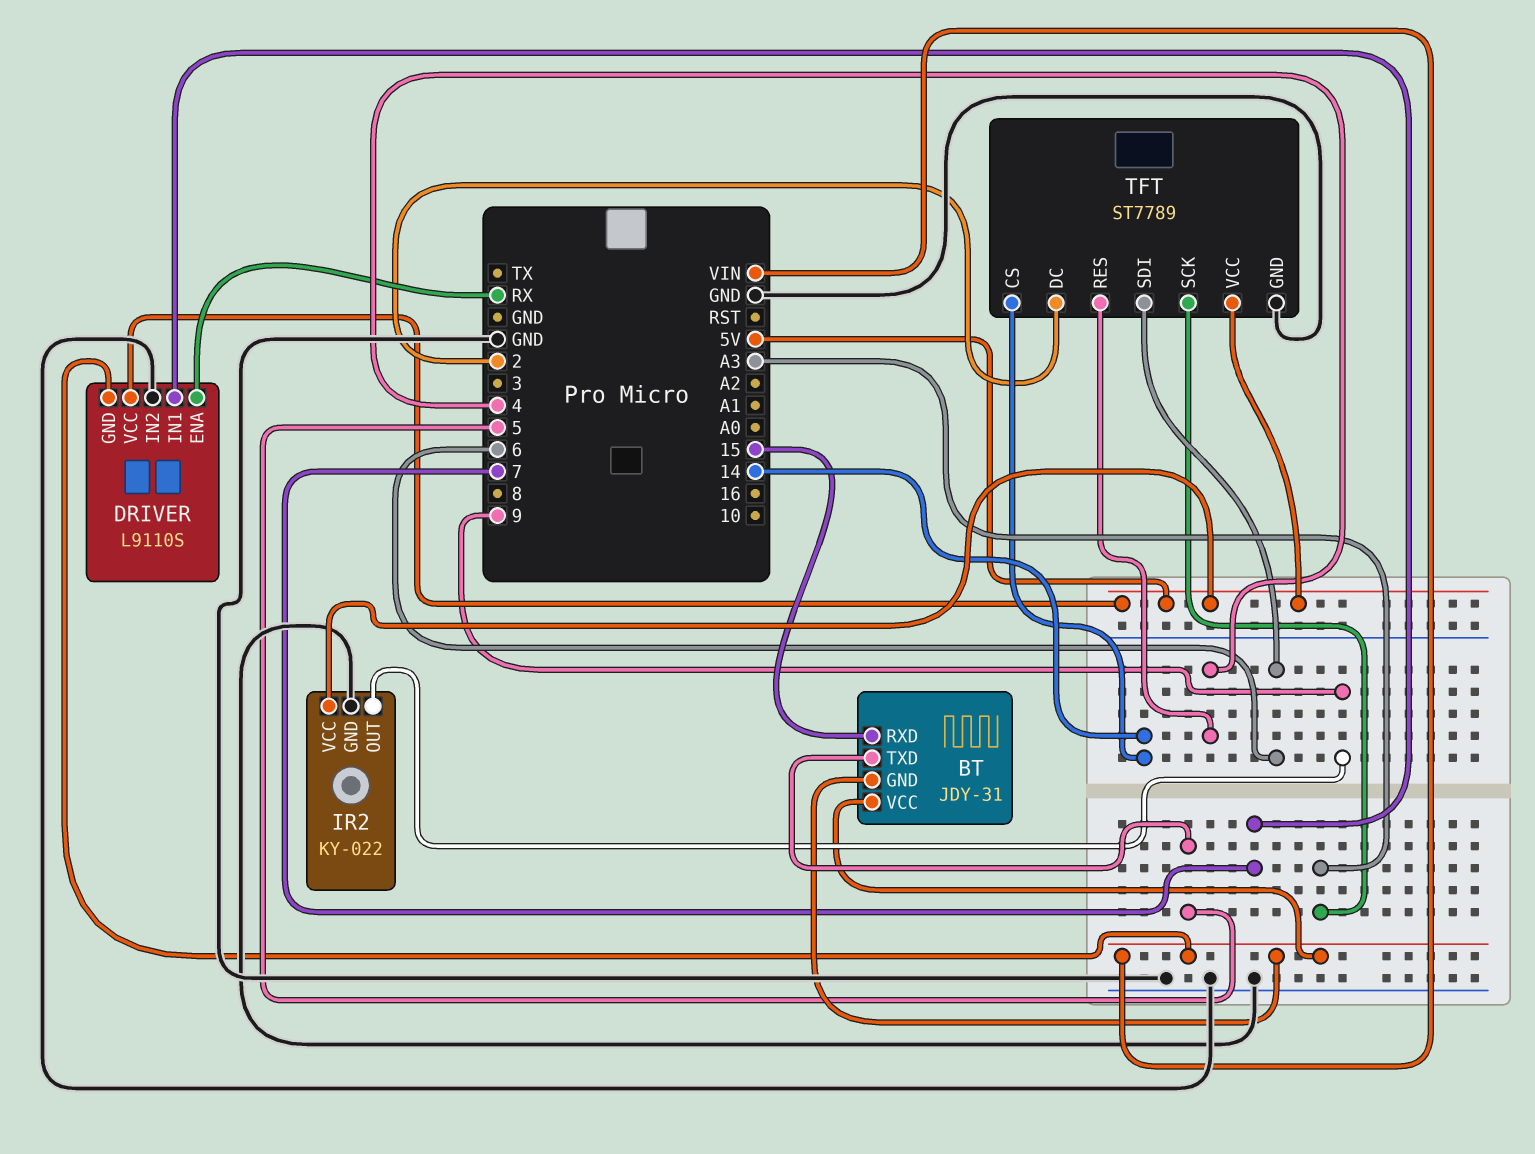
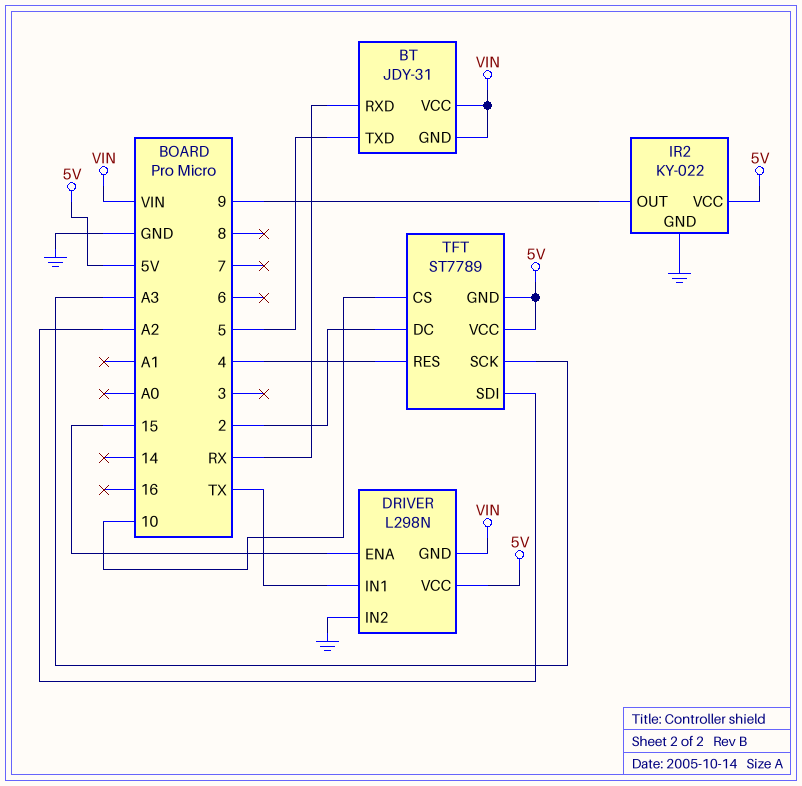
BT pin RXD: 15 -> RX
DRIVER: L9110S -> L298N
DRIVER pin ENA: RX -> 15
DRIVER pin IN1: 7 -> TX
TFT pin CS: 14 -> 10
TFT pin GND: GND -> 5V
TFT pin SDI: 6 -> A2

